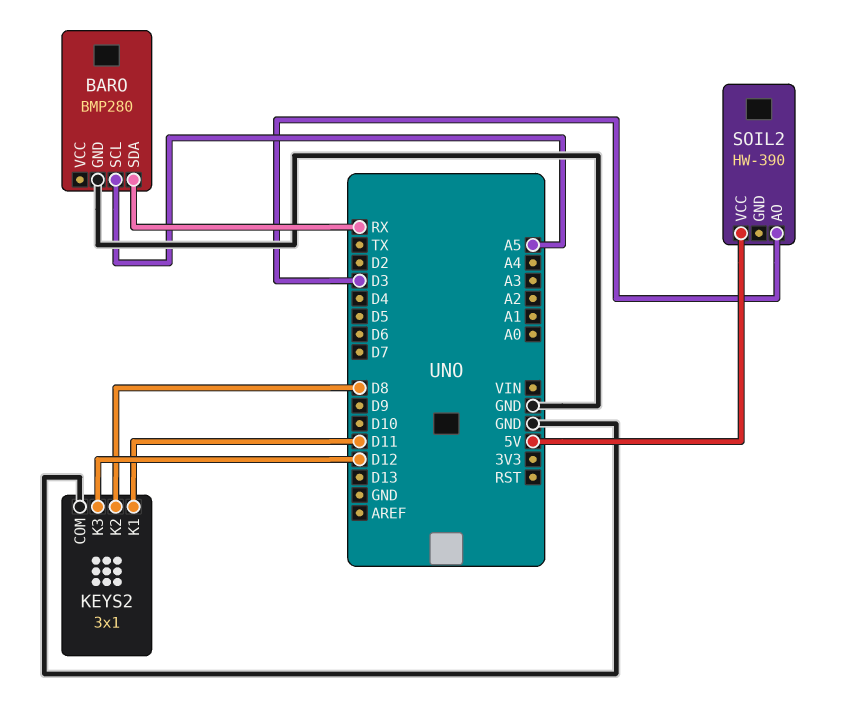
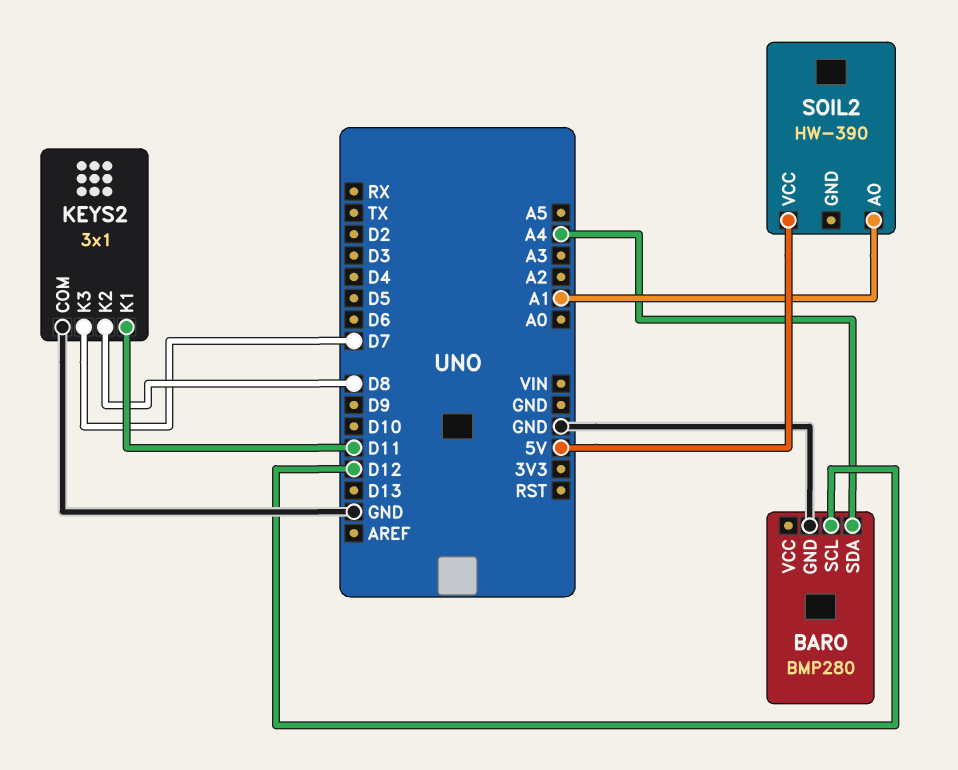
BARO pin SCL: A5 -> D12
BARO pin SDA: RX -> A4
KEYS2 pin K3: D12 -> D7
SOIL2 pin AO: D3 -> A1

